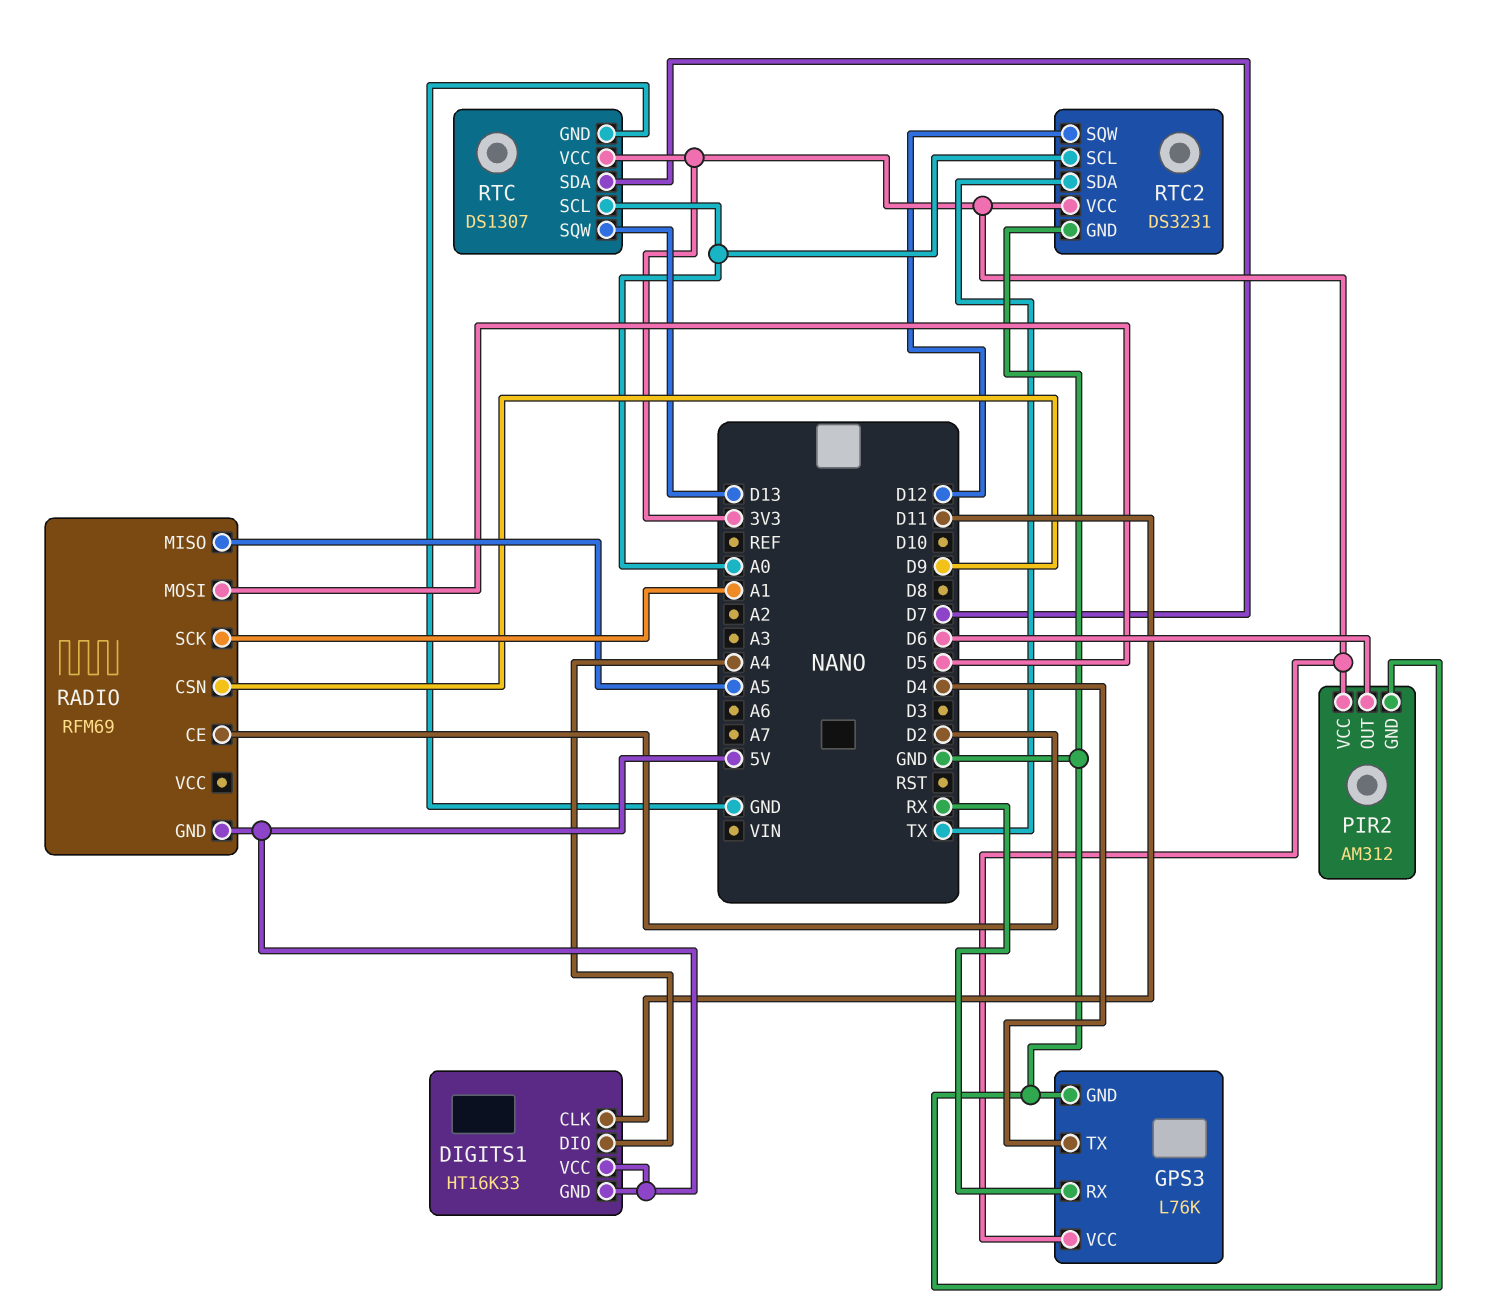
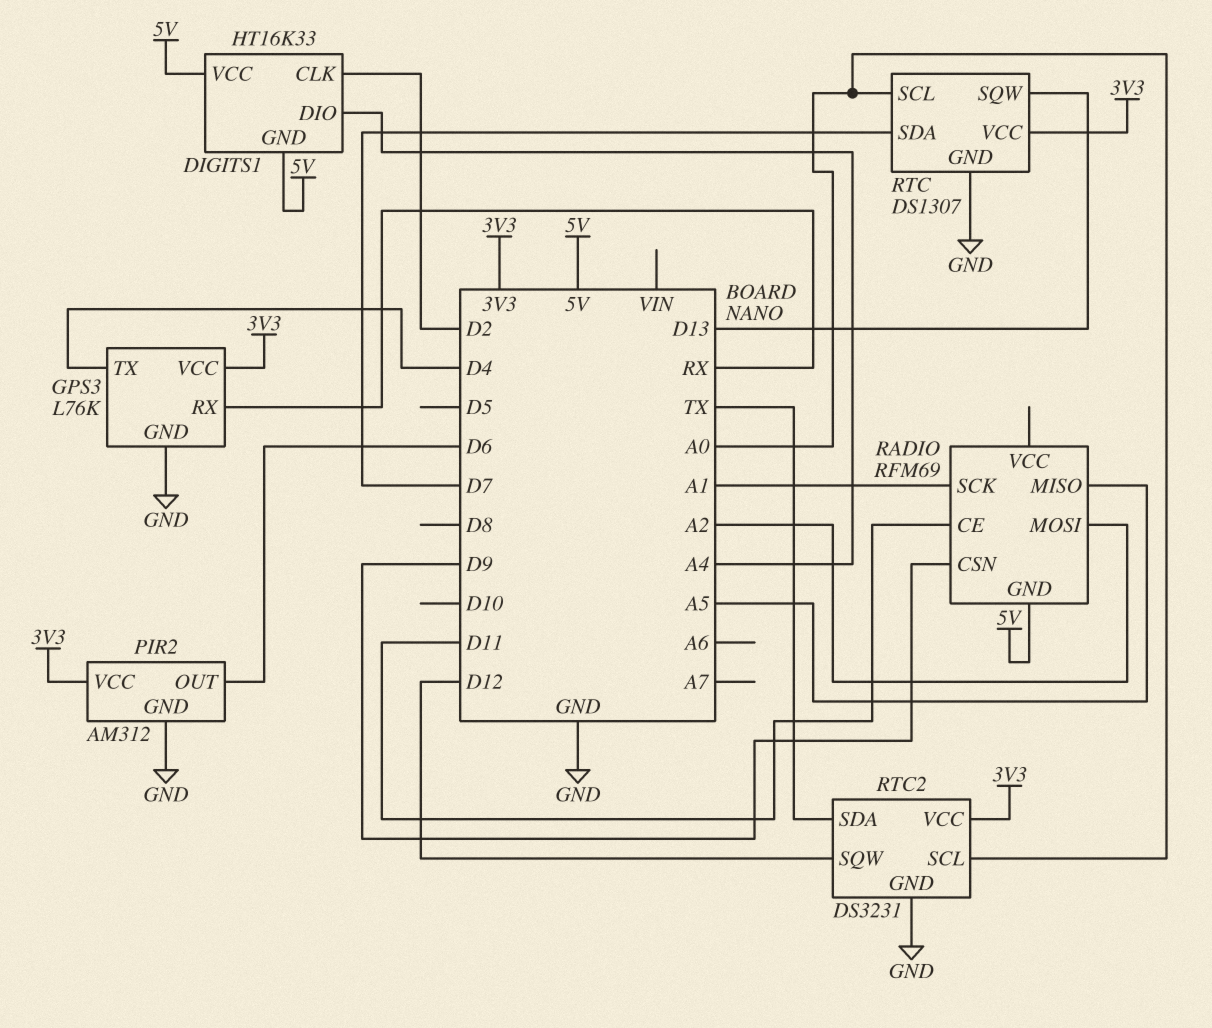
DIGITS1 pin CLK: D11 -> D2
RADIO pin CE: D2 -> D11
RADIO pin MOSI: D5 -> A2

